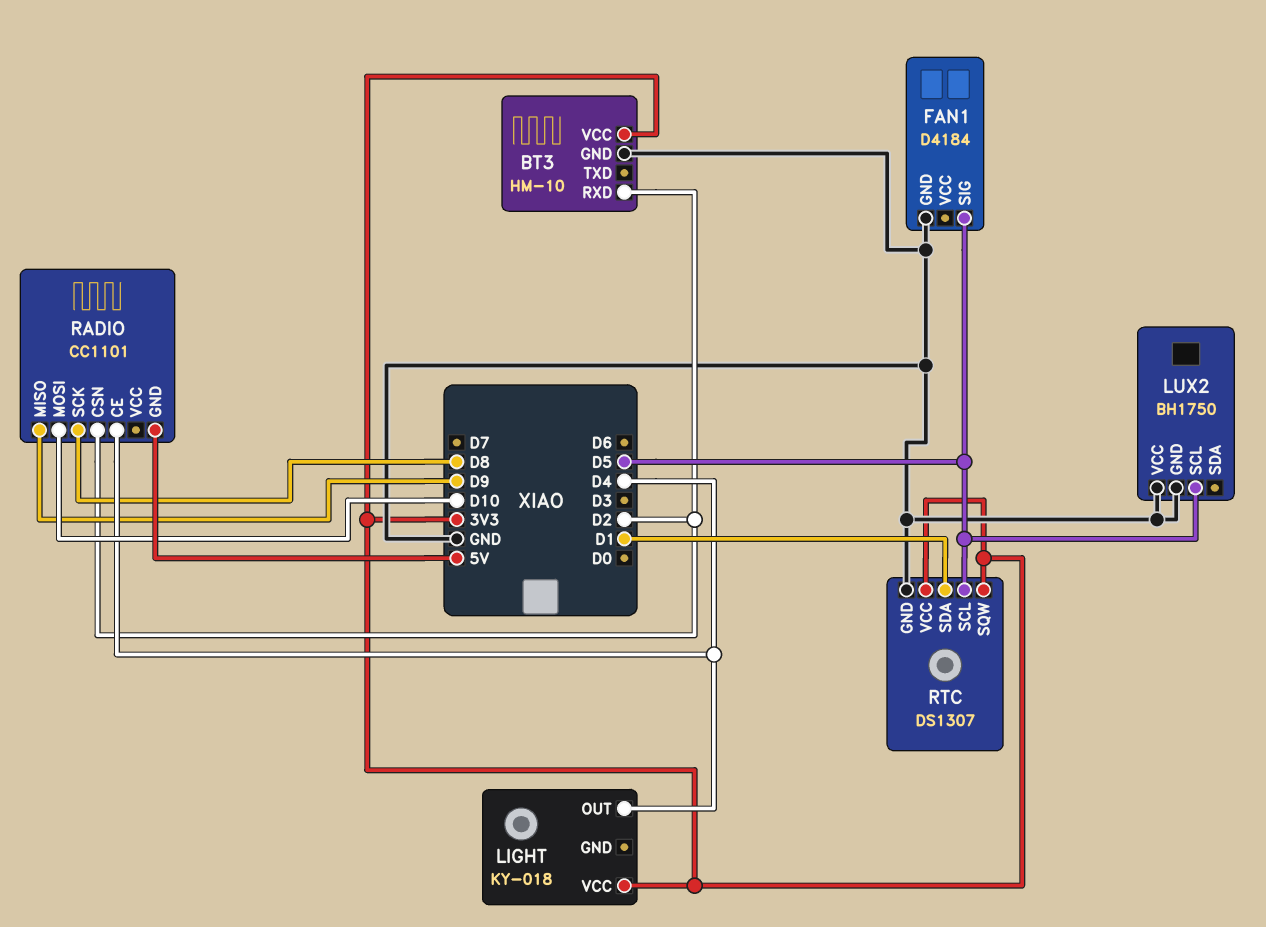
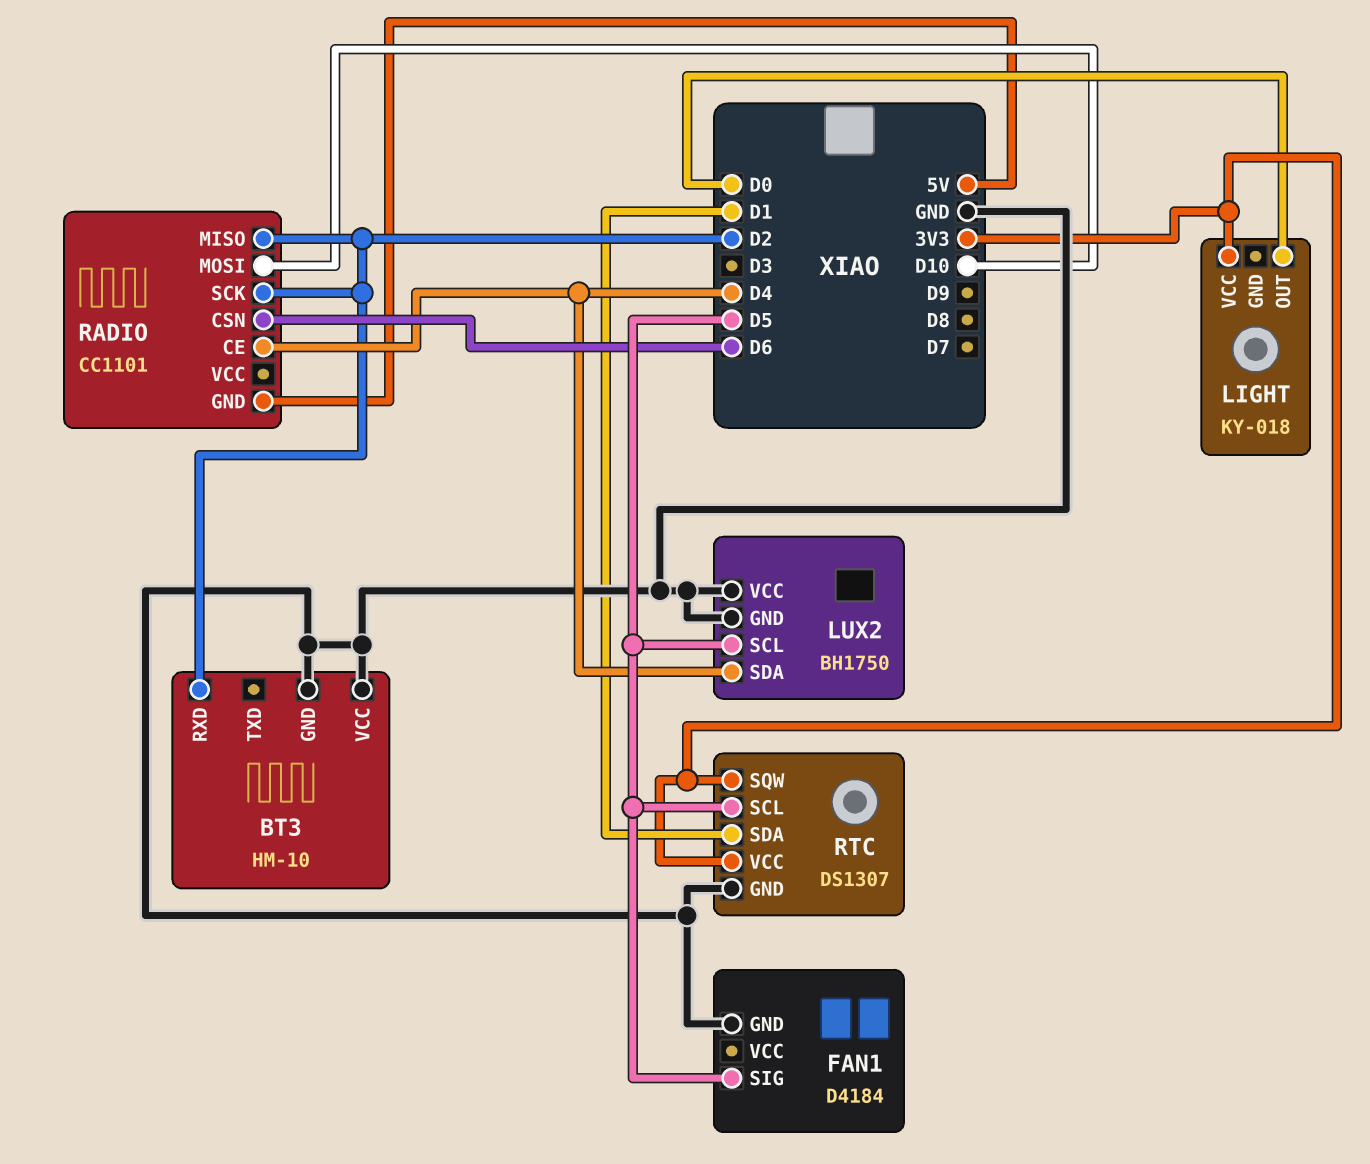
BT3 pin VCC: 3V3 -> GND
LIGHT pin OUT: D4 -> D0
LUX2 pin SDA: none -> D4
RADIO pin CSN: D2 -> D6
RADIO pin MISO: D9 -> D2
RADIO pin SCK: D8 -> D2

